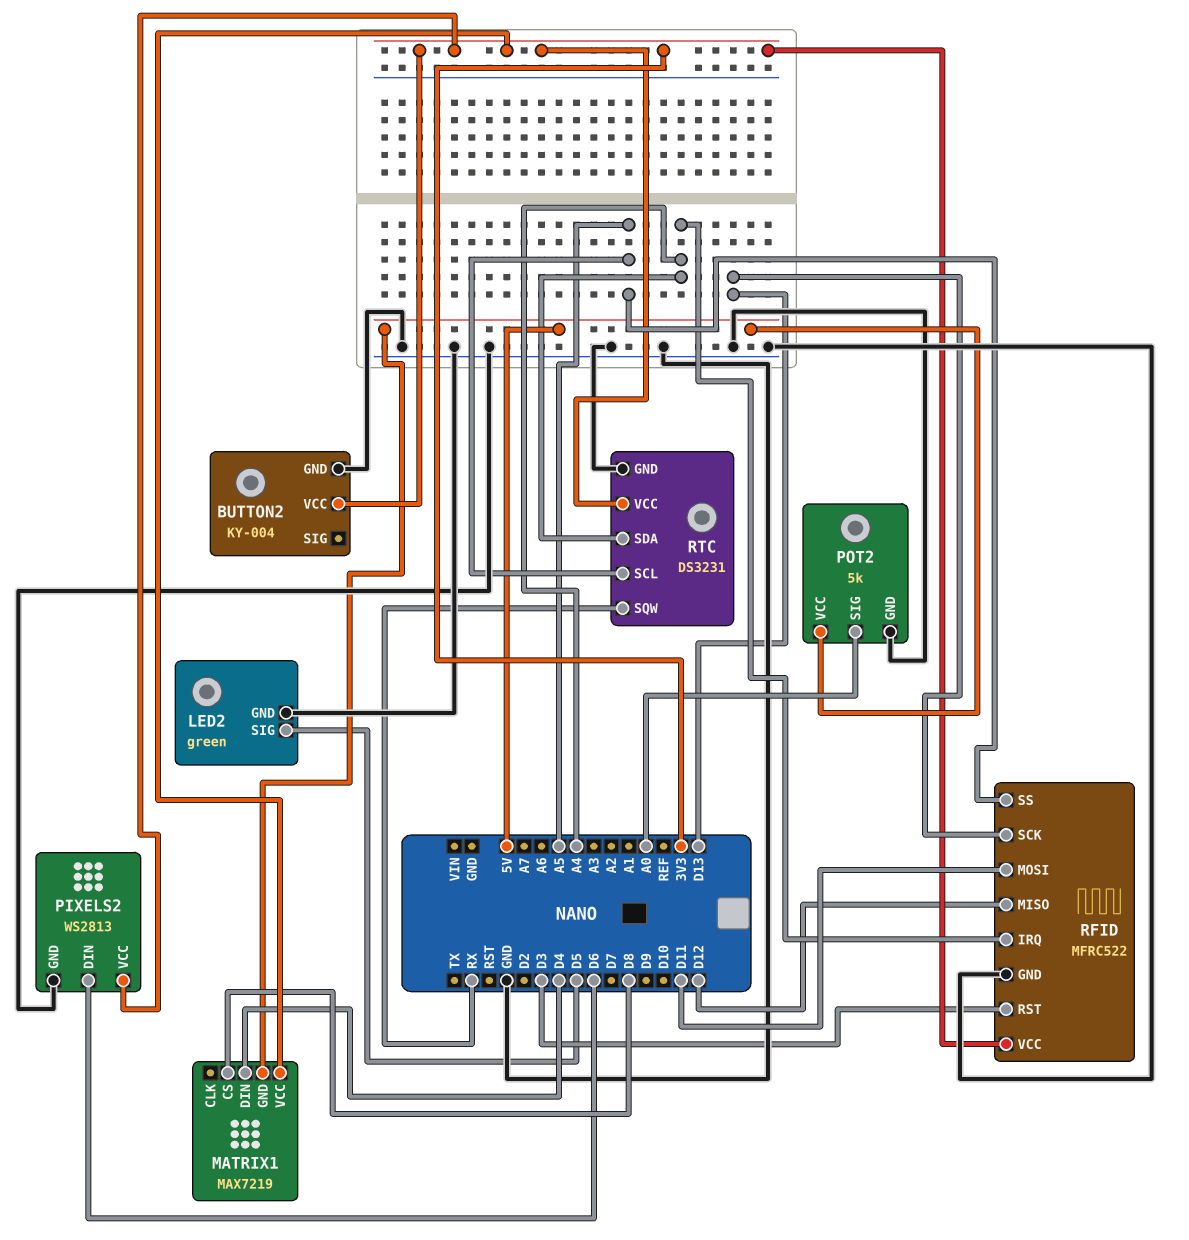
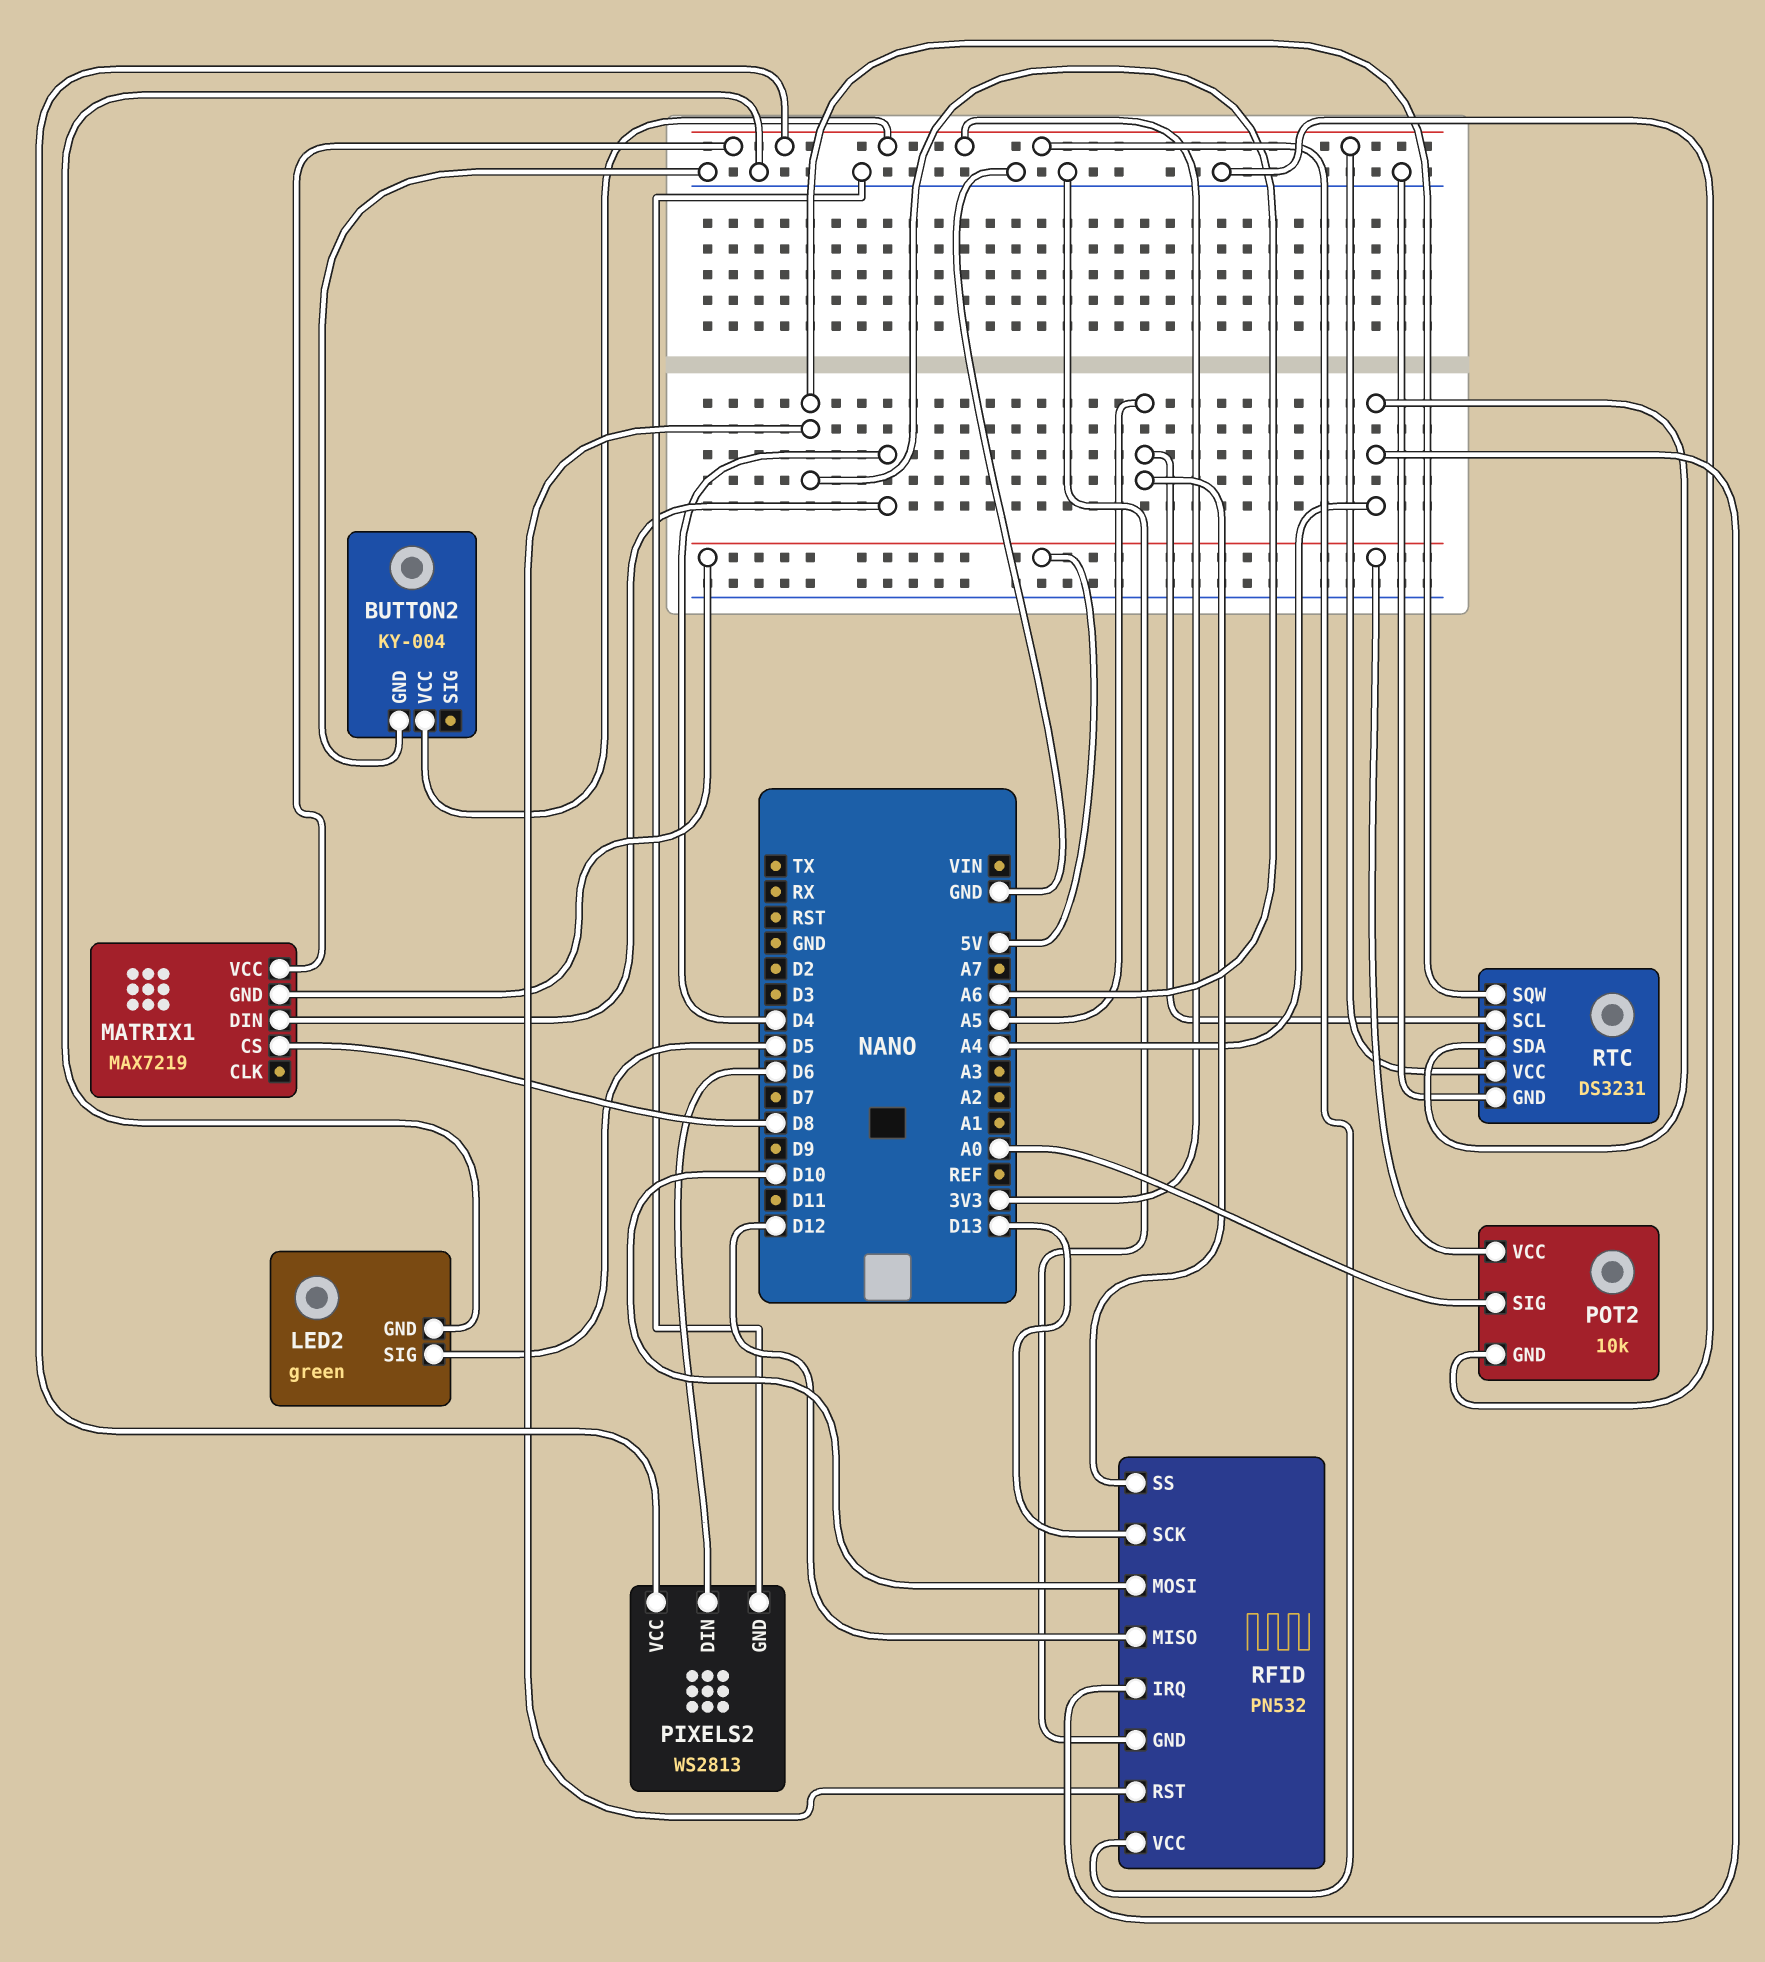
POT2: 5k -> 10k
RFID: MFRC522 -> PN532
RFID pin MOSI: D11 -> D10
RFID pin RST: D3 -> A6
RTC pin SQW: RX -> A6

